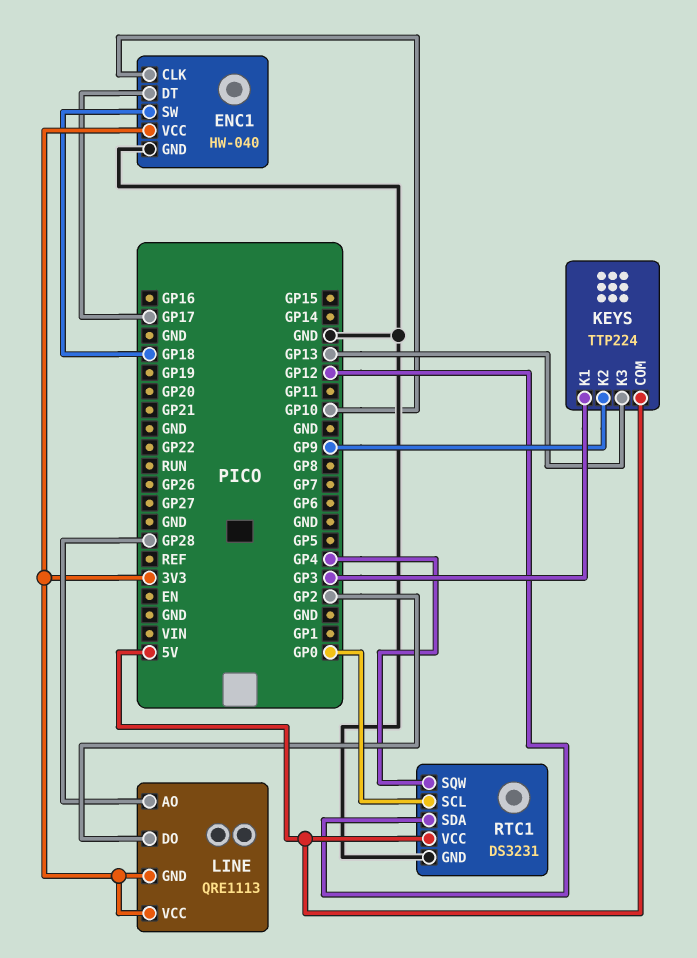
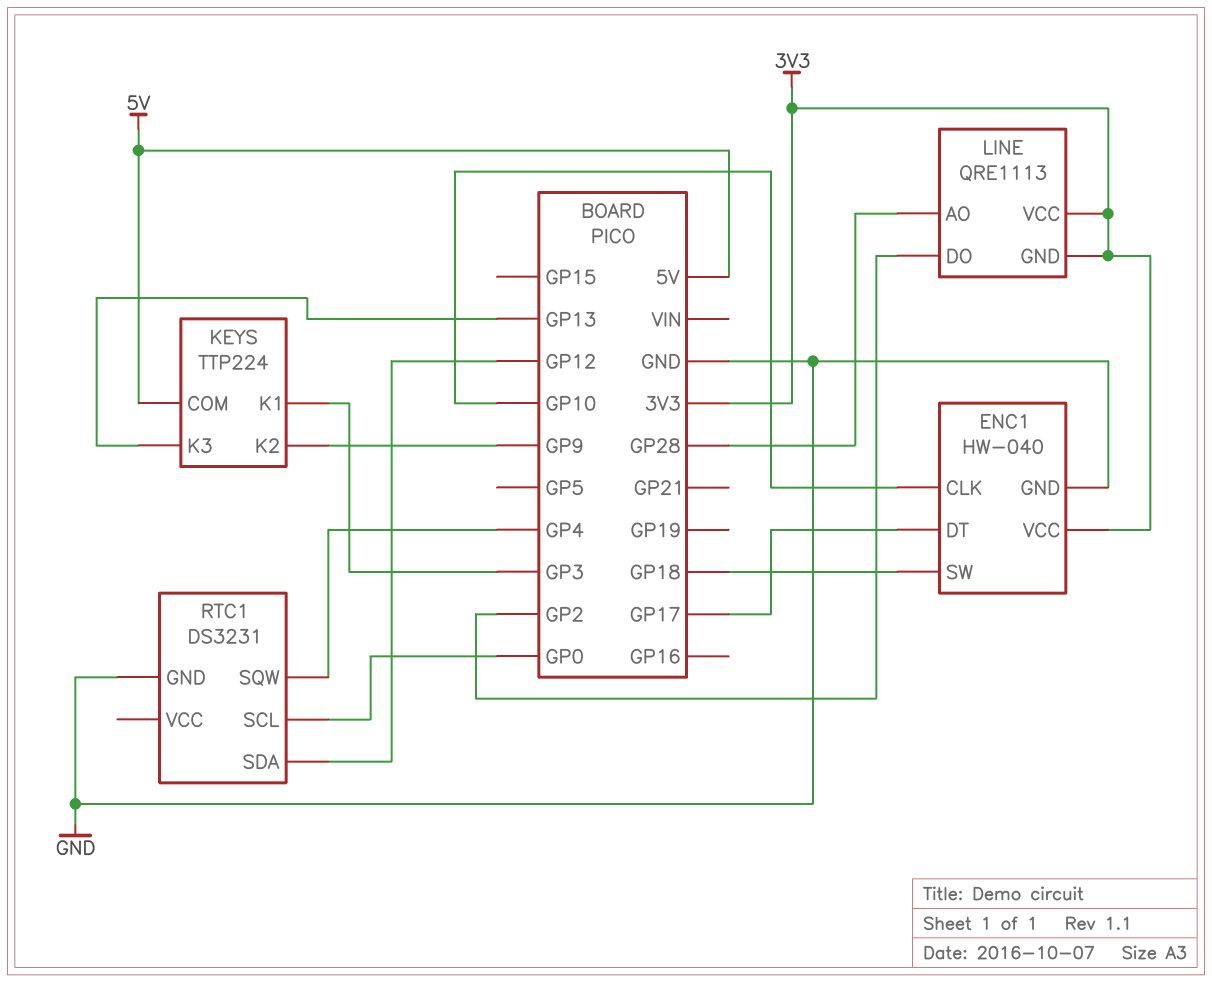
RTC1 pin VCC: 5V -> none

